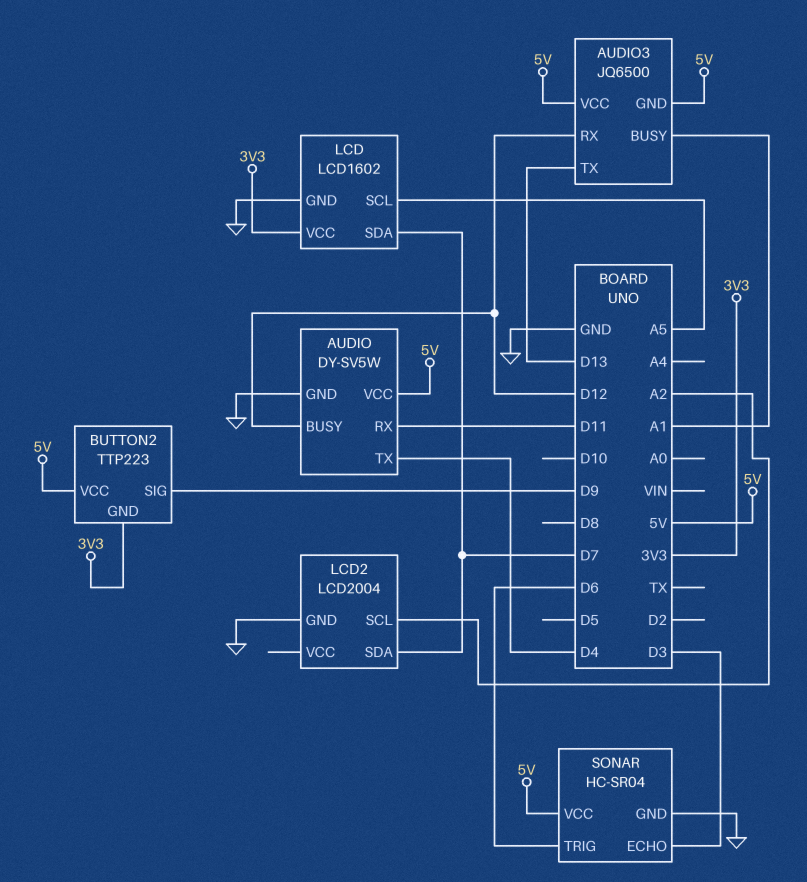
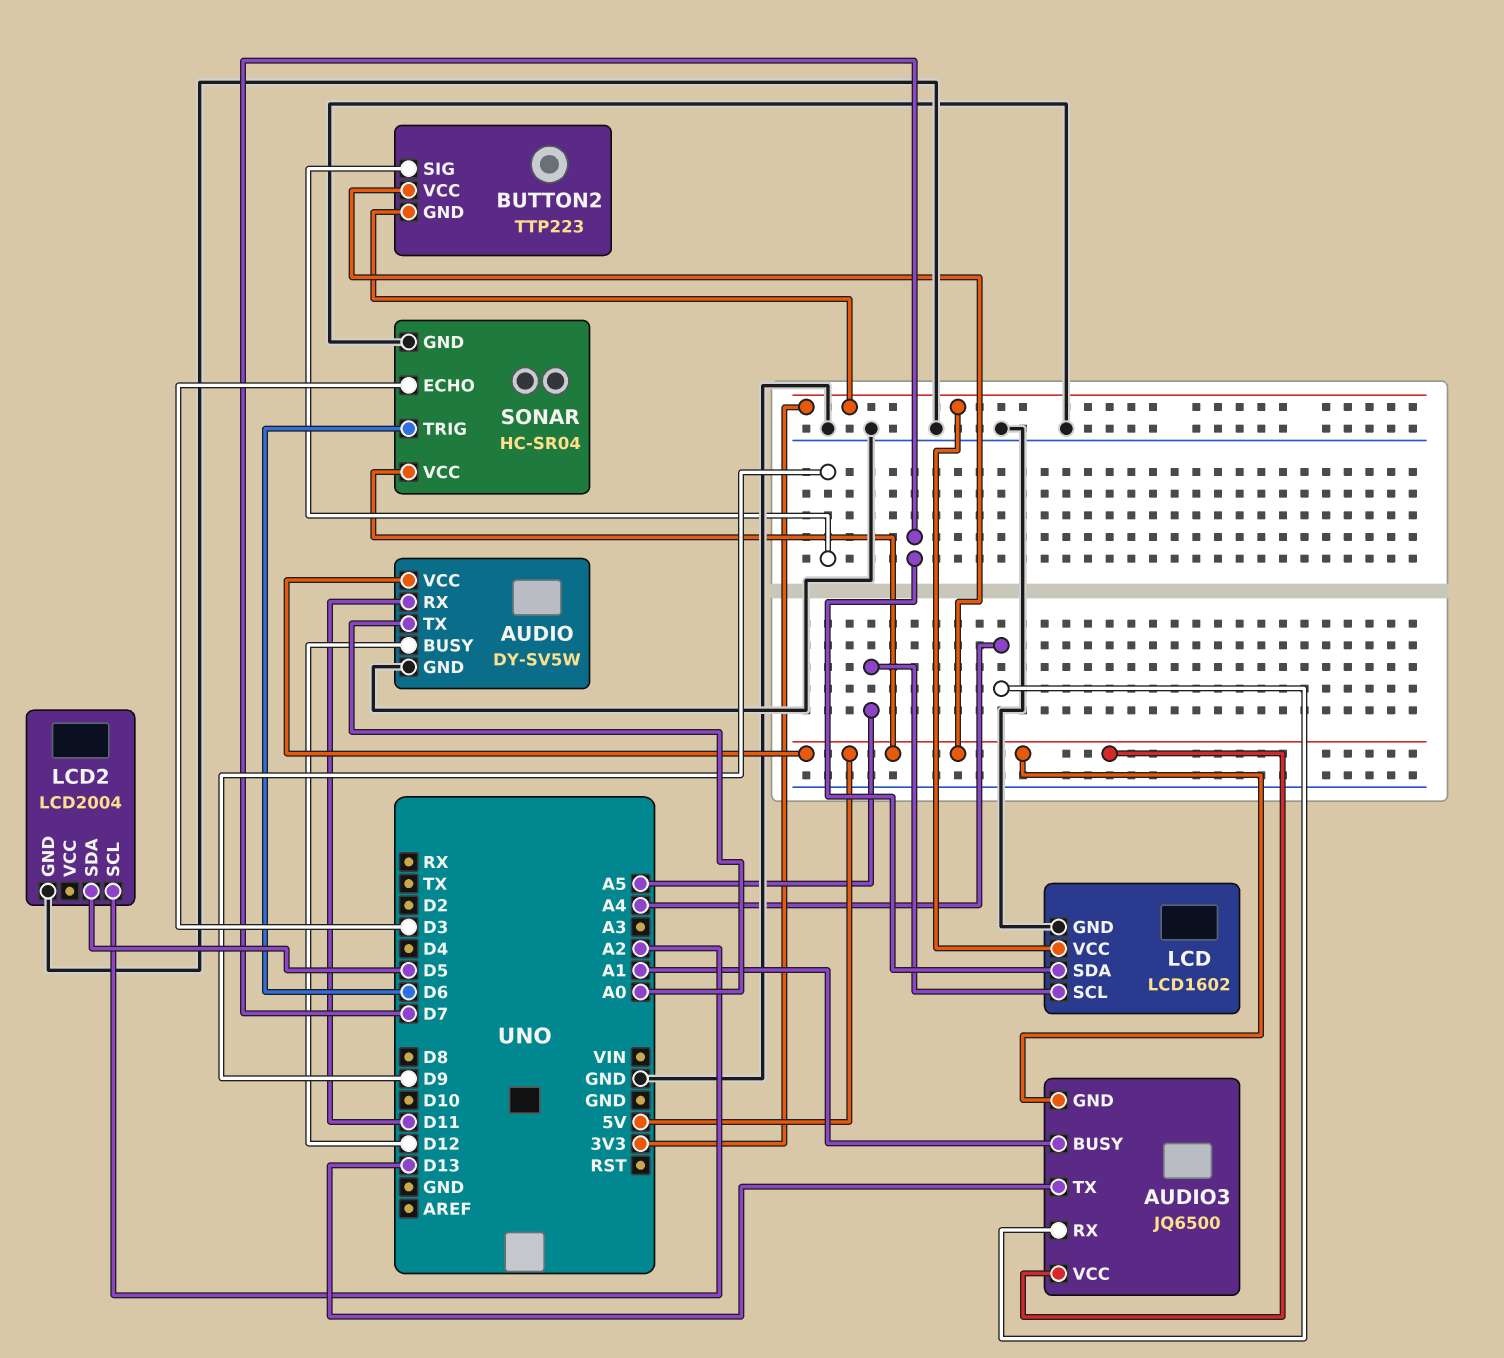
AUDIO pin TX: D4 -> A0
AUDIO3 pin RX: D12 -> A4
LCD2 pin SDA: D7 -> D5

